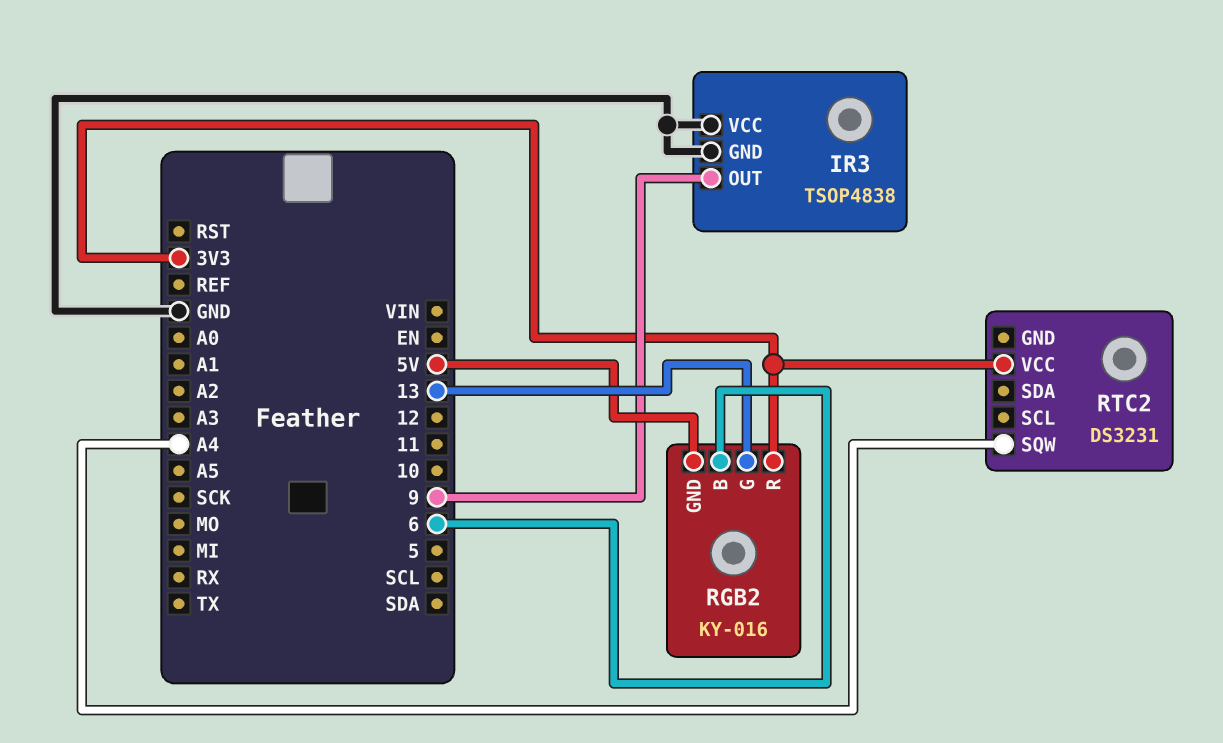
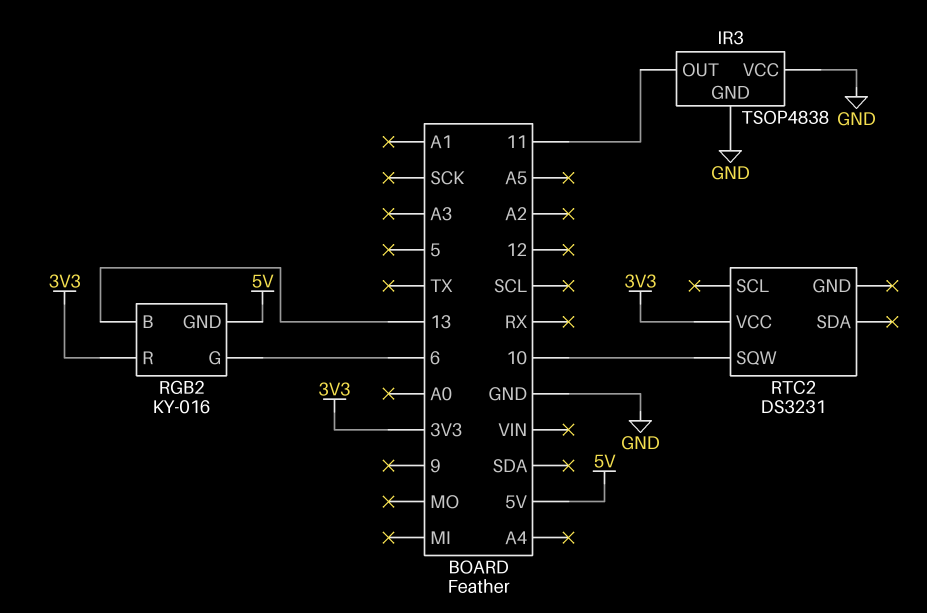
IR3 pin OUT: 9 -> 11
RGB2 pin B: 6 -> 13
RGB2 pin G: 13 -> 6
RTC2 pin SQW: A4 -> 10

